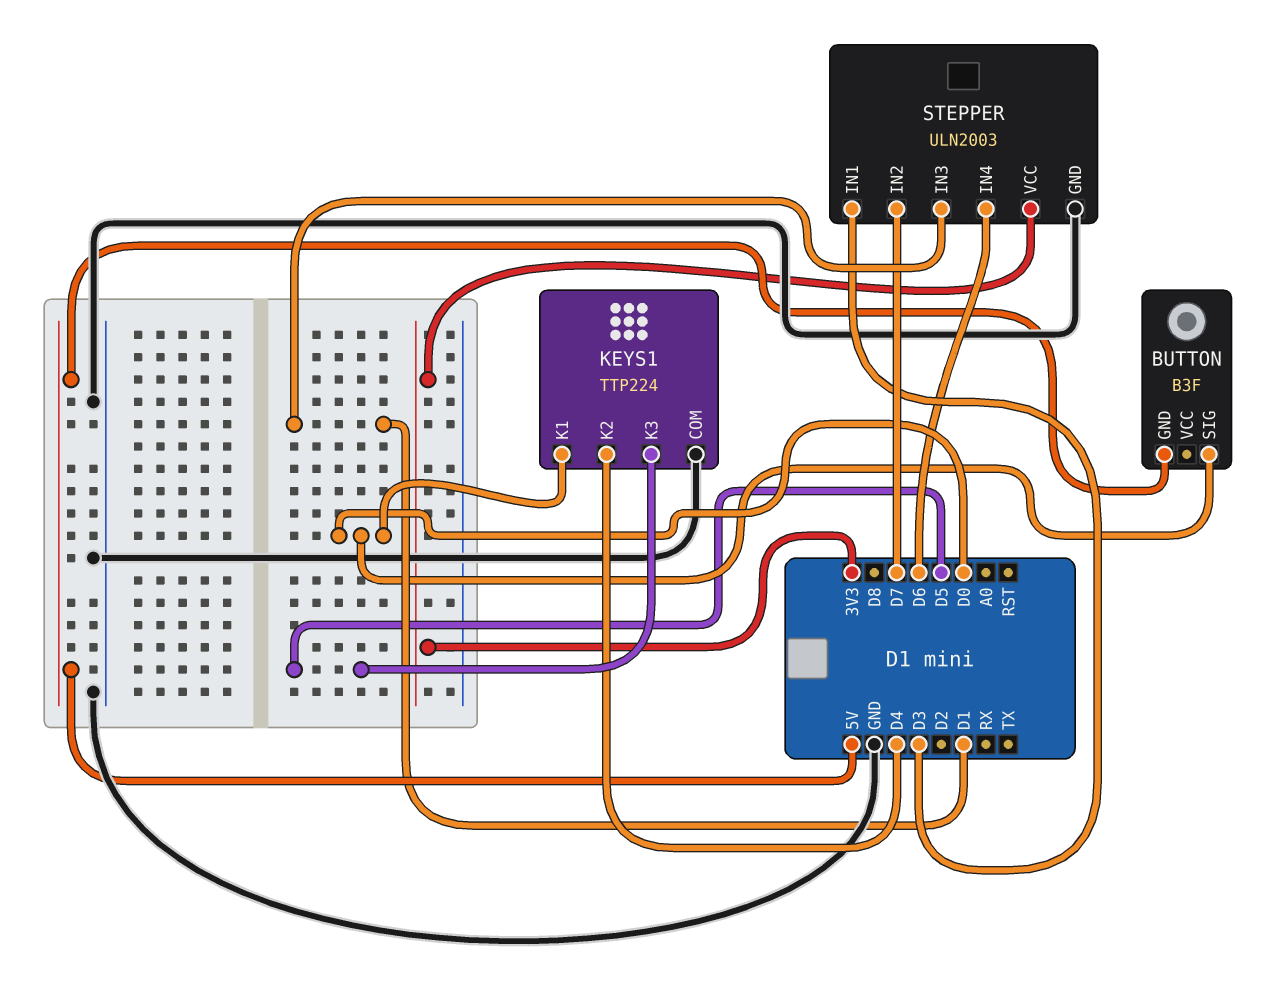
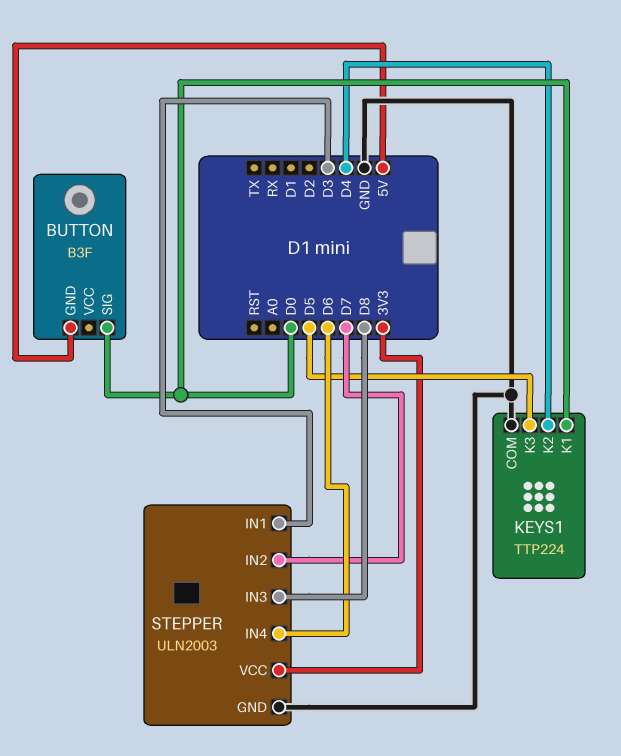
STEPPER pin IN3: D1 -> D8

